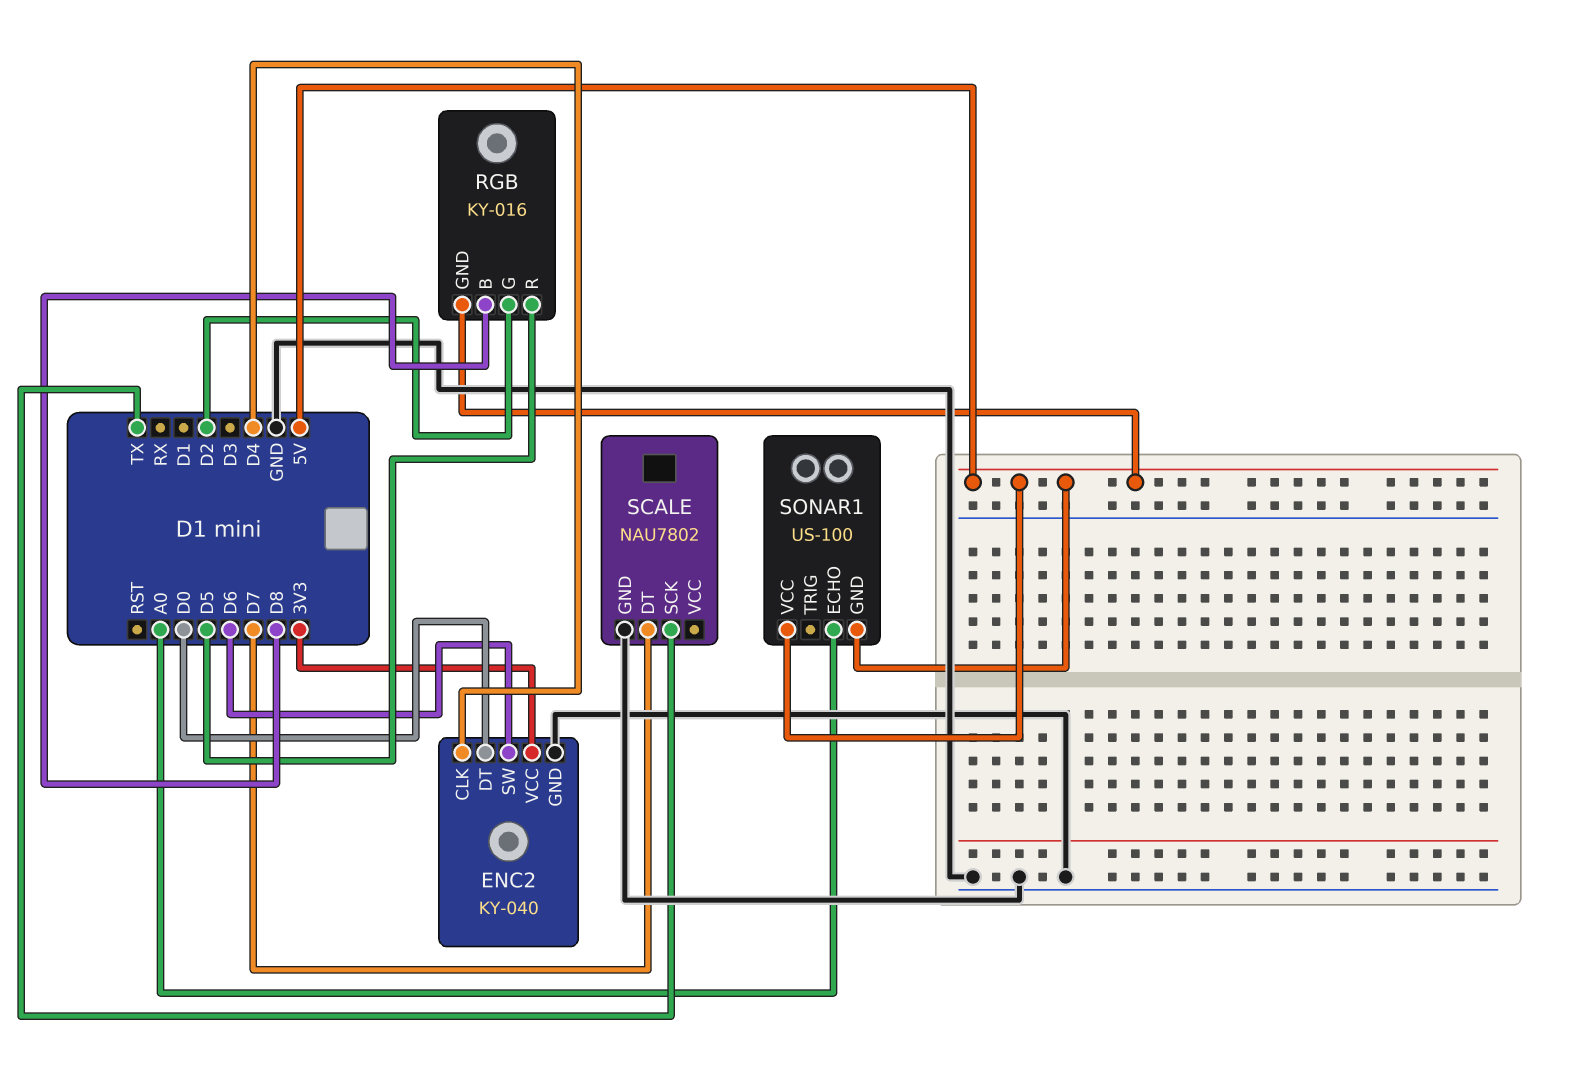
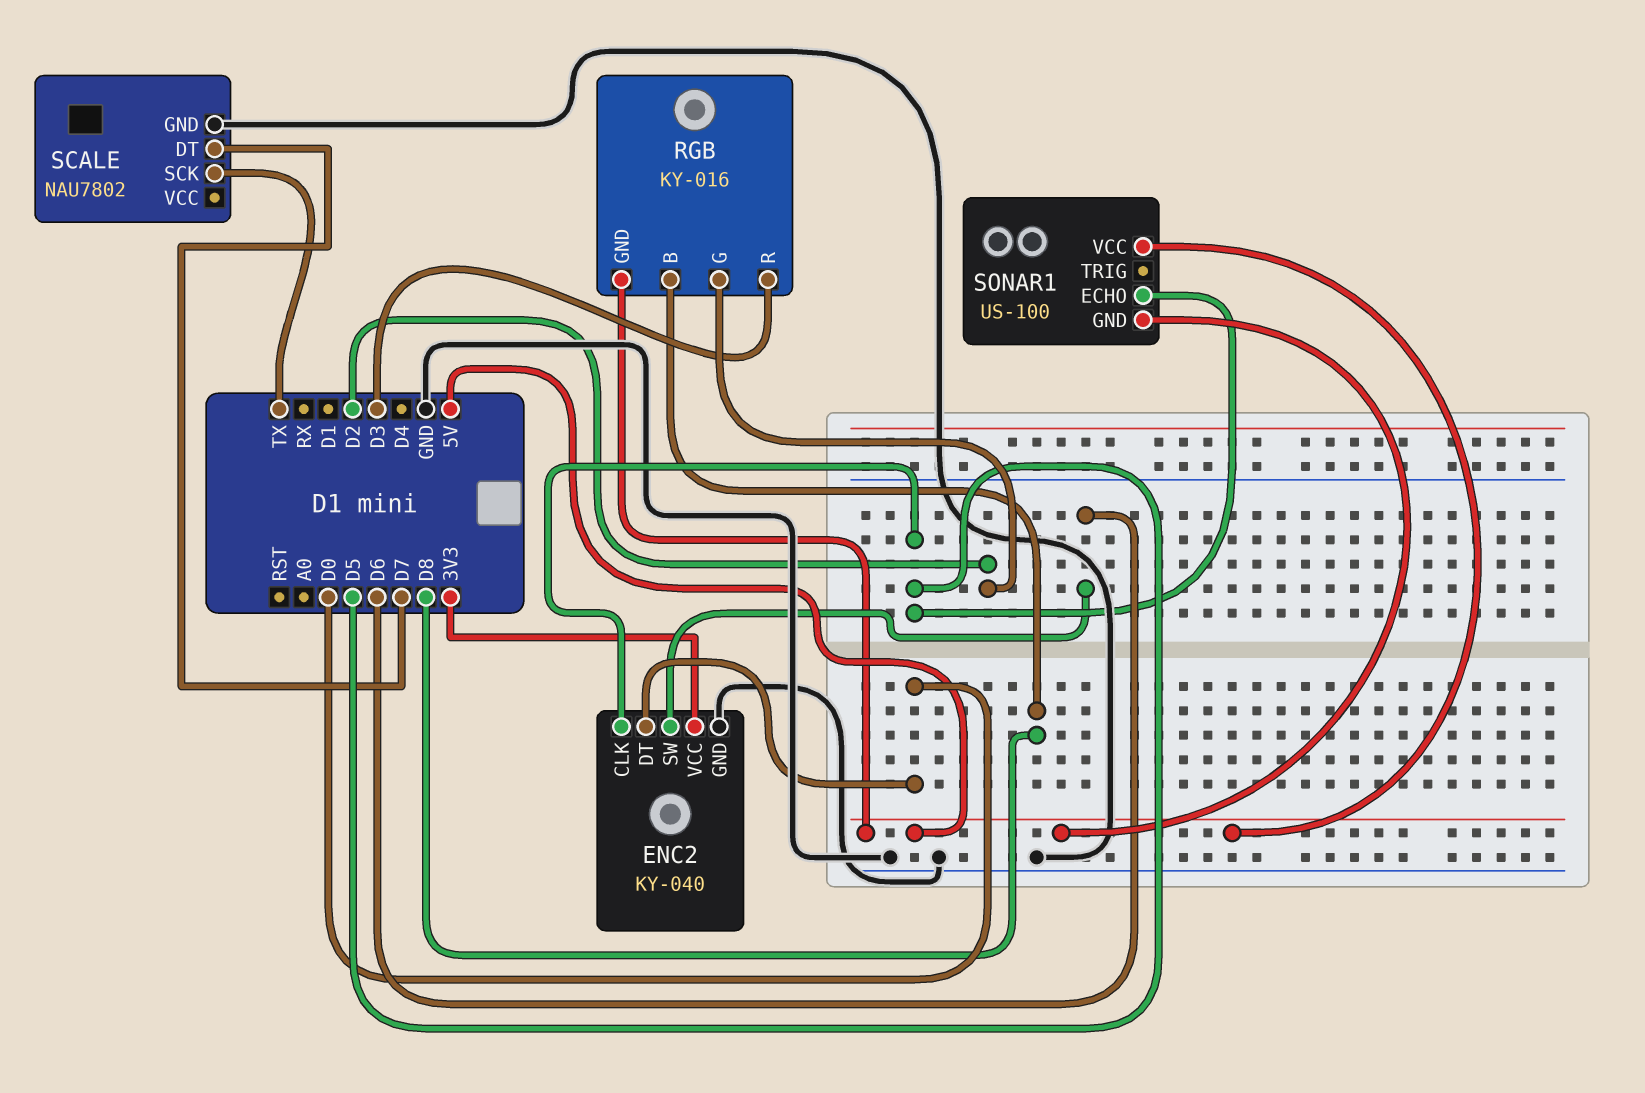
ENC2 pin CLK: D4 -> D5
RGB pin R: D5 -> D3
SONAR1 pin ECHO: A0 -> D5

